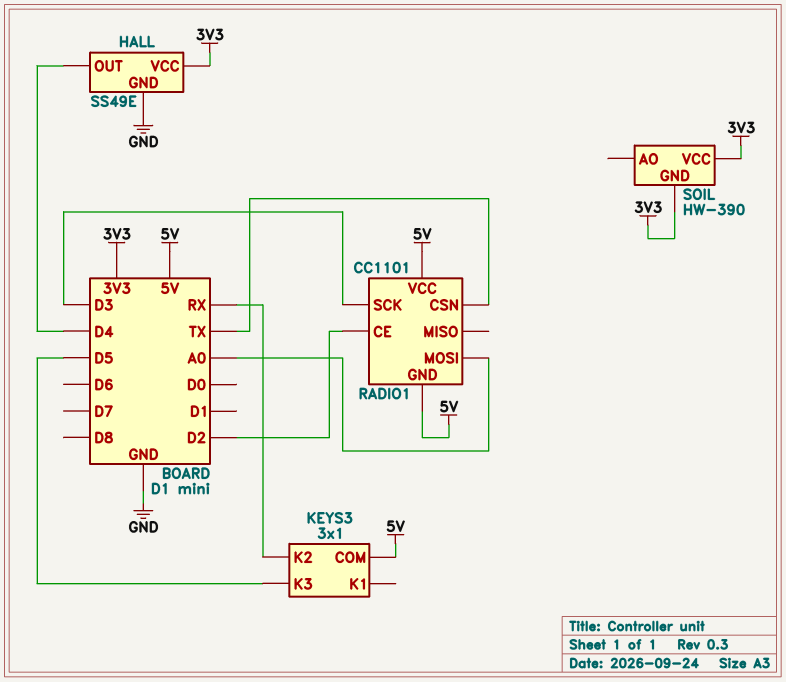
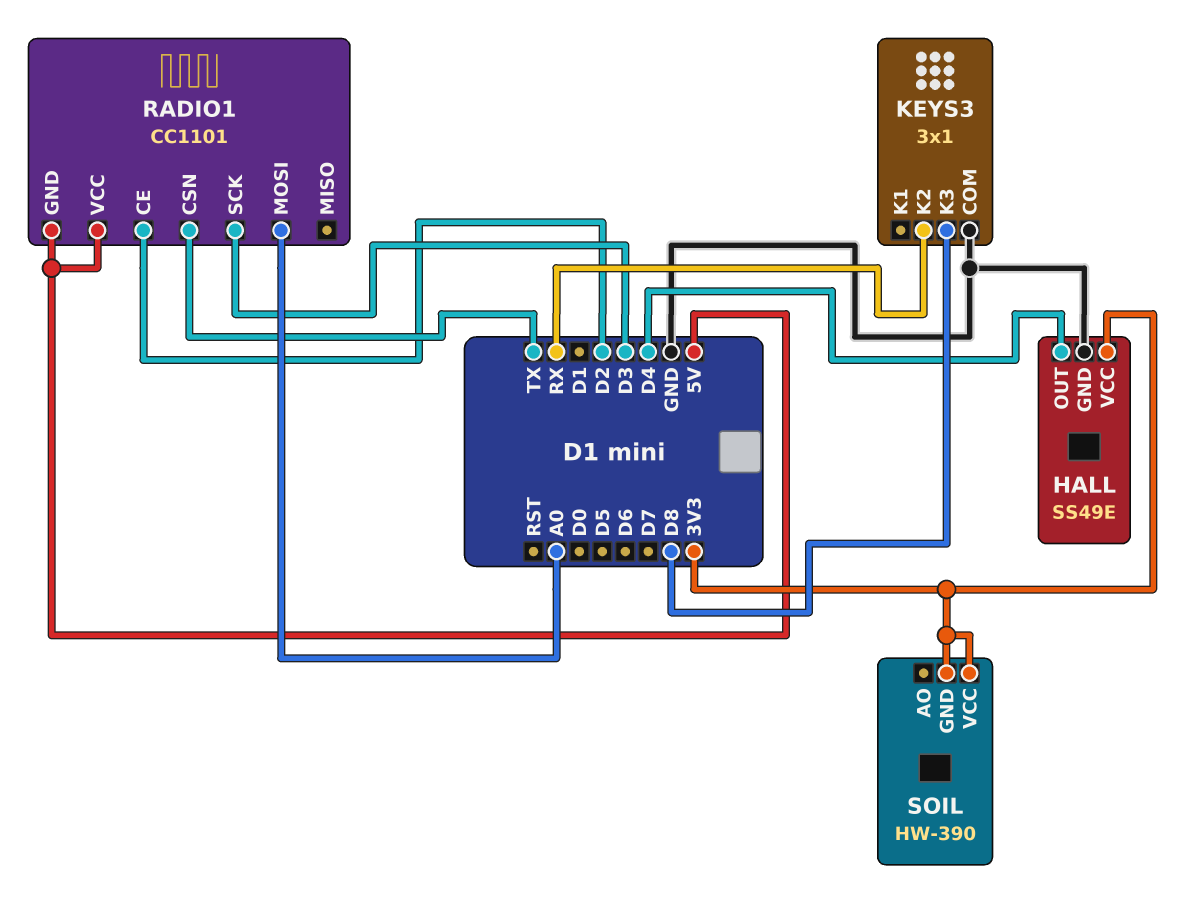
KEYS3 pin COM: 5V -> GND
KEYS3 pin K3: D5 -> D8

